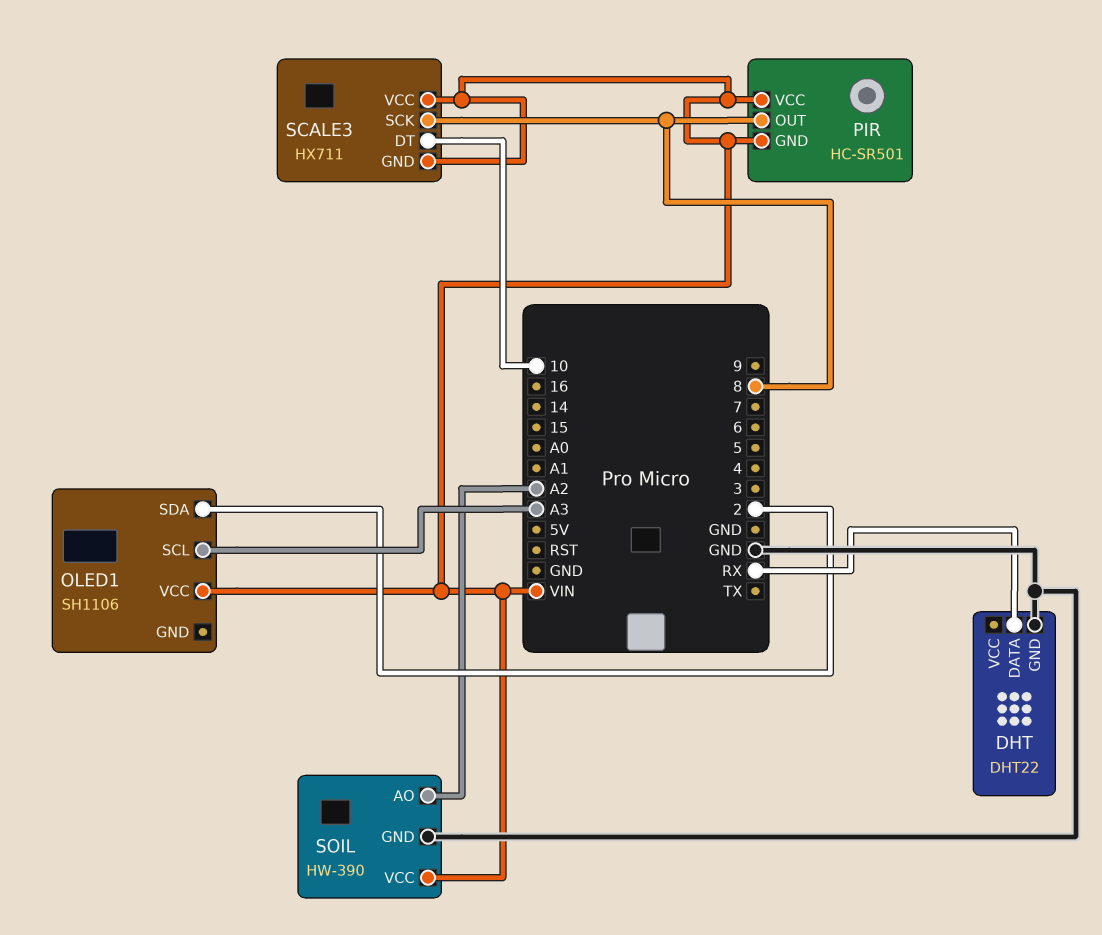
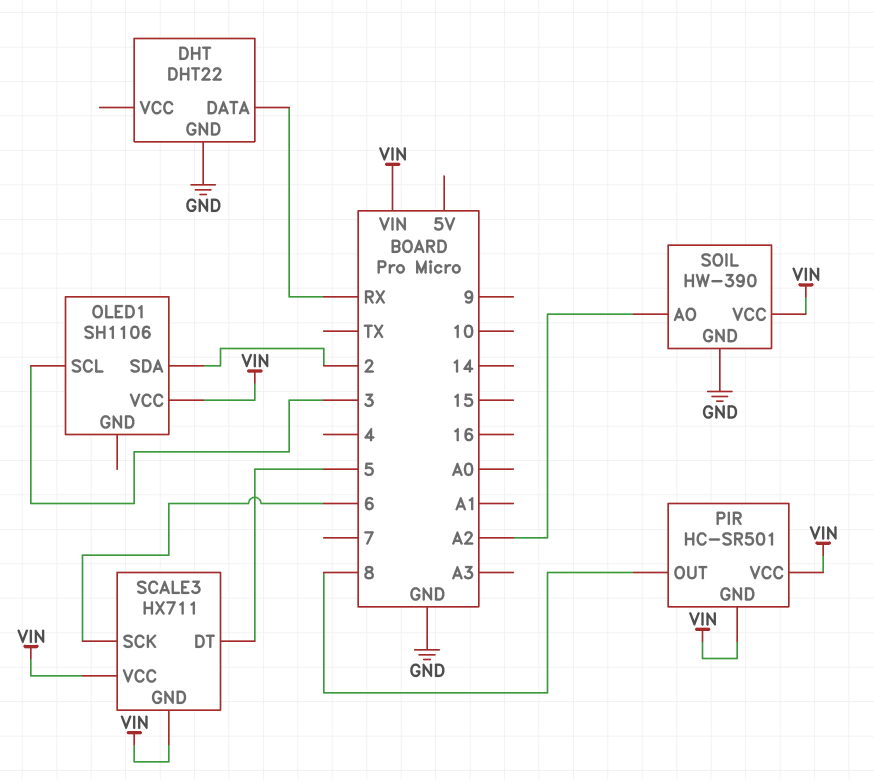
OLED1 pin SCL: A3 -> 3
SCALE3 pin DT: 10 -> 5
SCALE3 pin SCK: 8 -> 6

